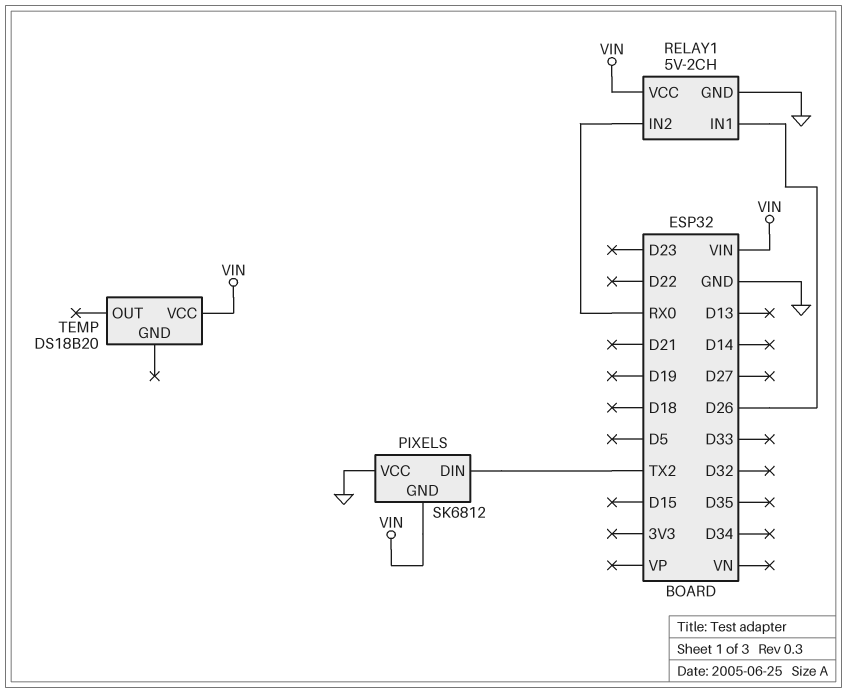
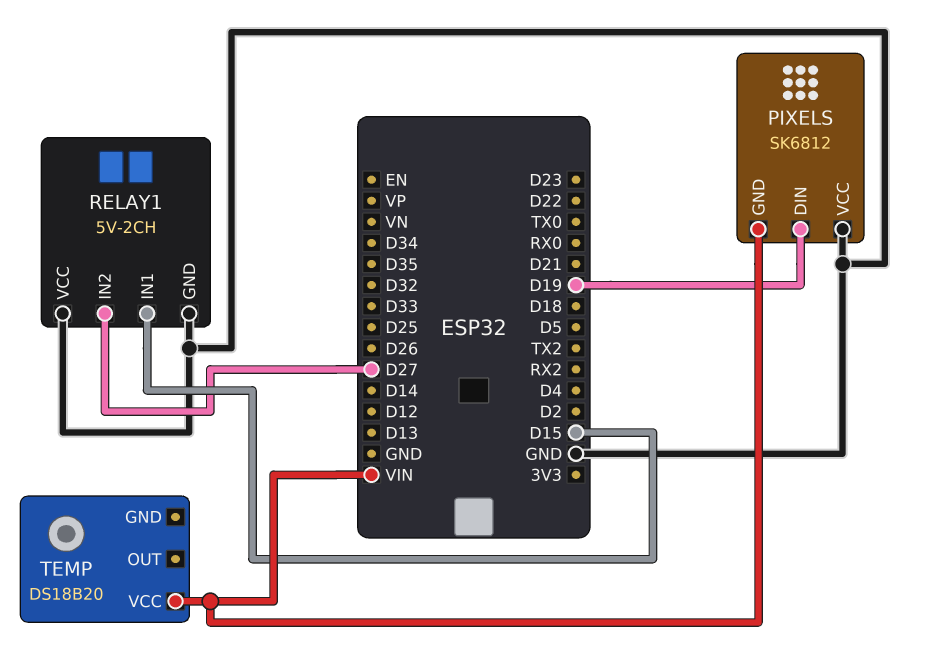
PIXELS pin DIN: TX2 -> D19
RELAY1 pin IN1: D26 -> D15
RELAY1 pin IN2: RX0 -> D27
RELAY1 pin VCC: VIN -> GND

